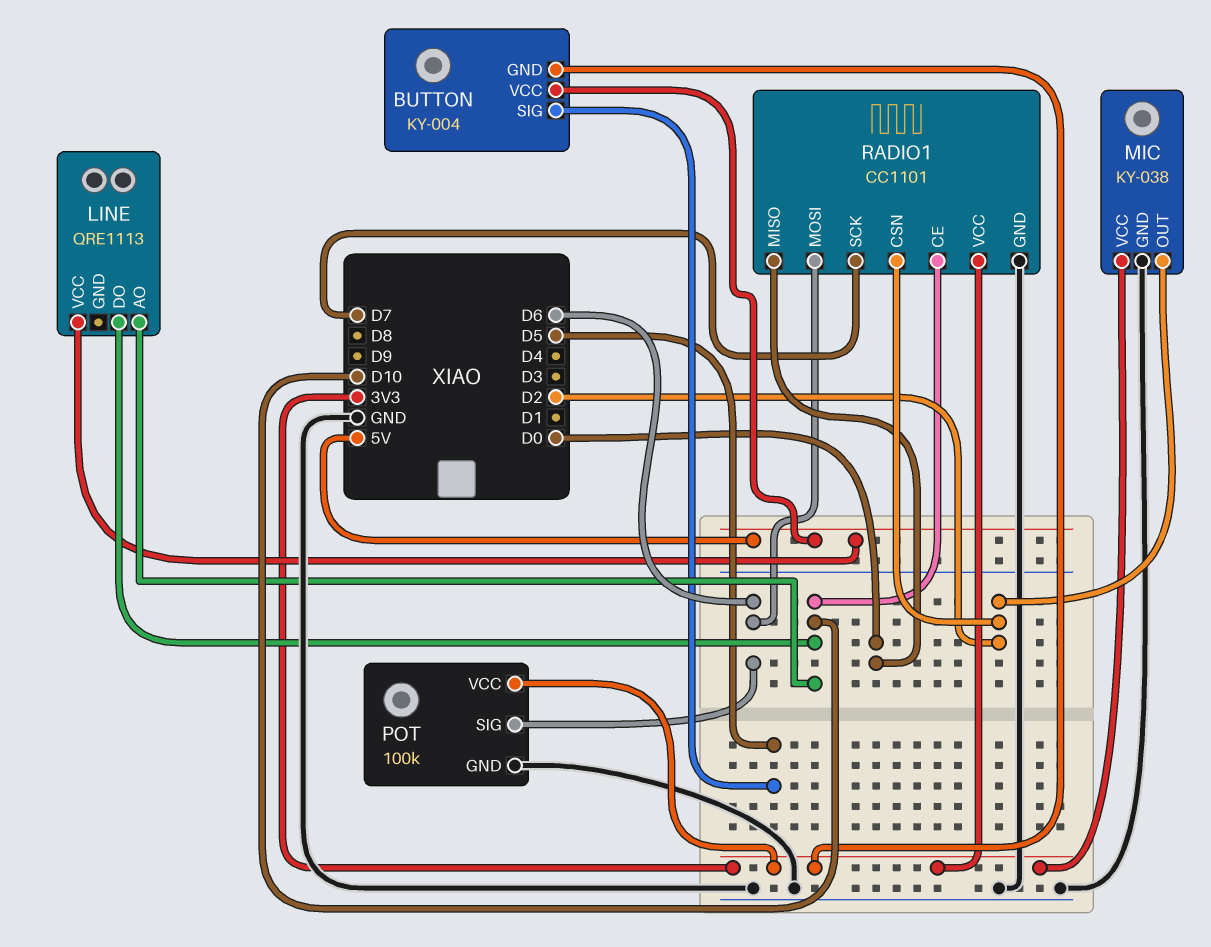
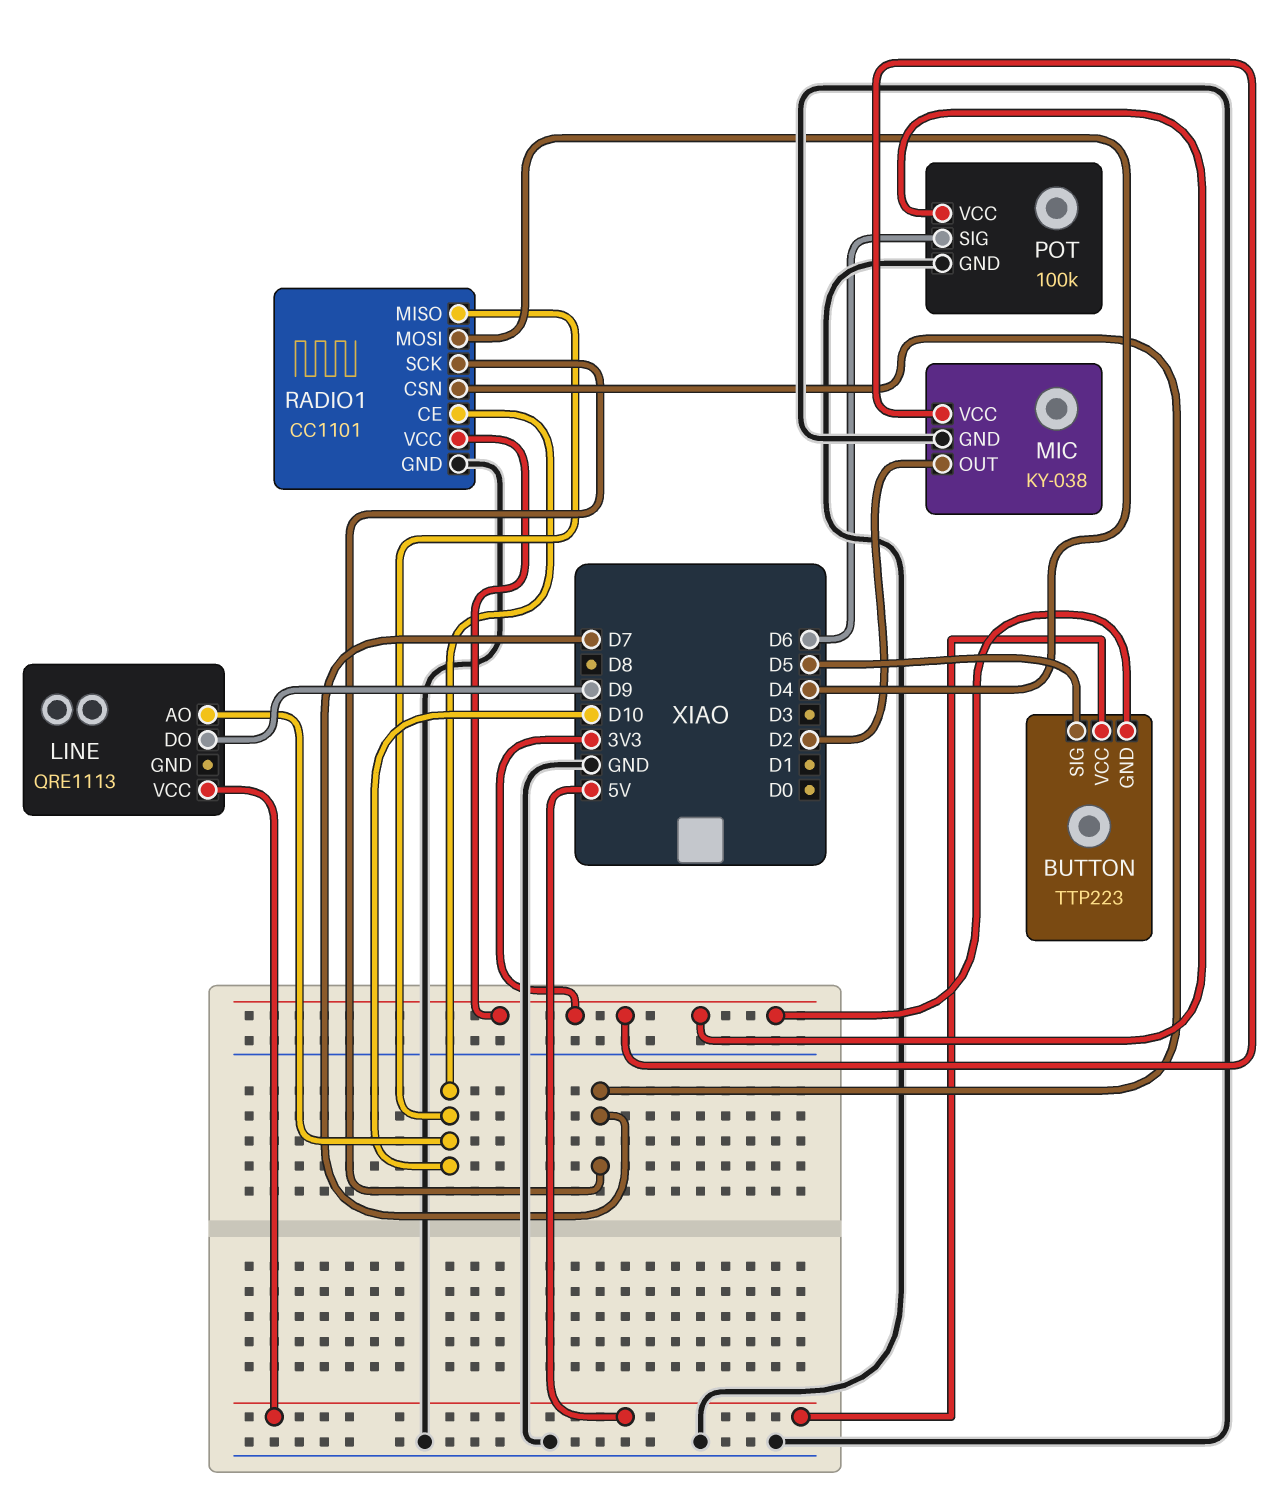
BUTTON: KY-004 -> TTP223
LINE pin DO: D10 -> D9
RADIO1 pin CSN: D2 -> D7
RADIO1 pin MISO: D0 -> D10
RADIO1 pin MOSI: D6 -> D4

